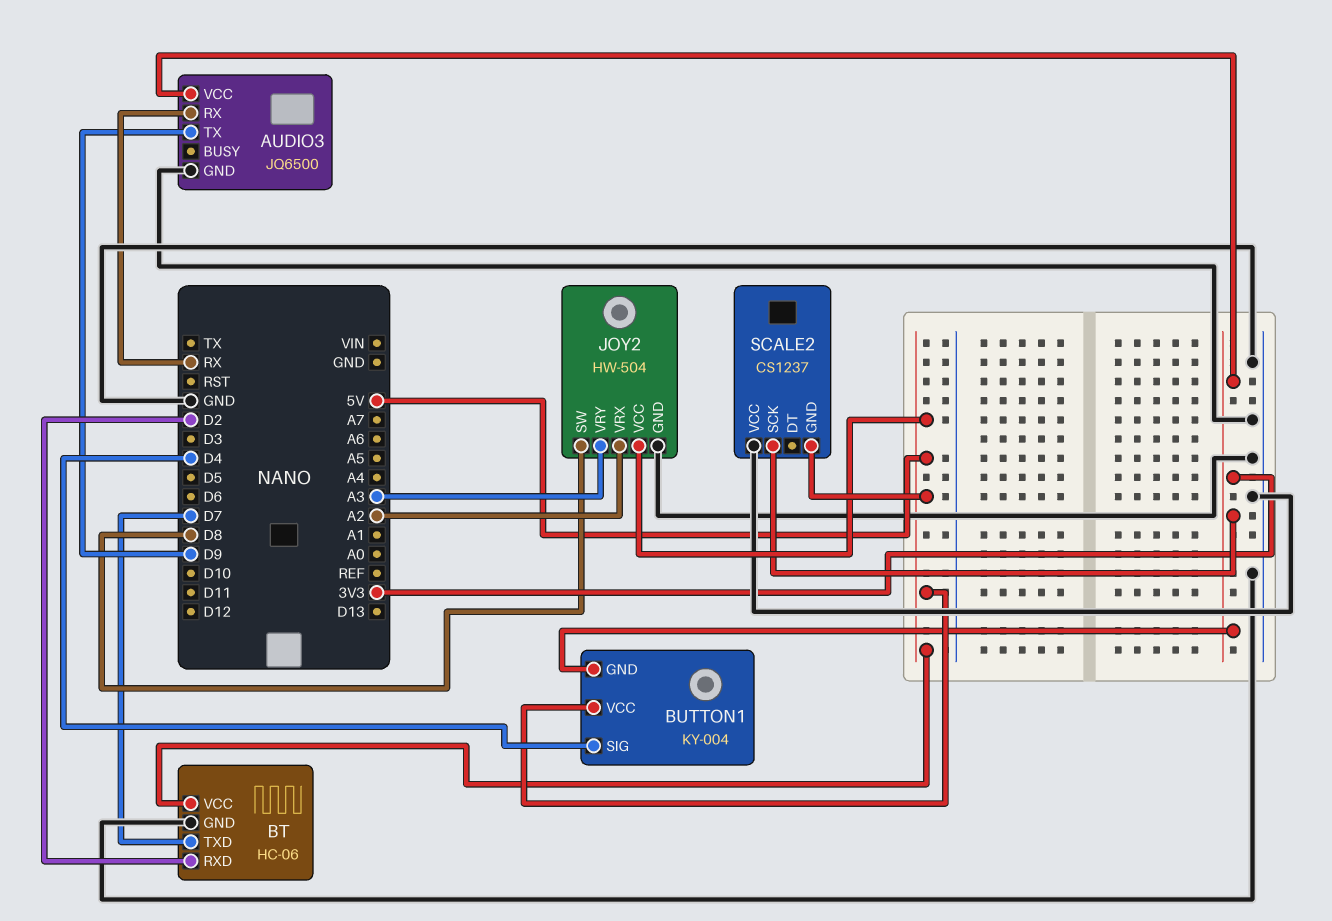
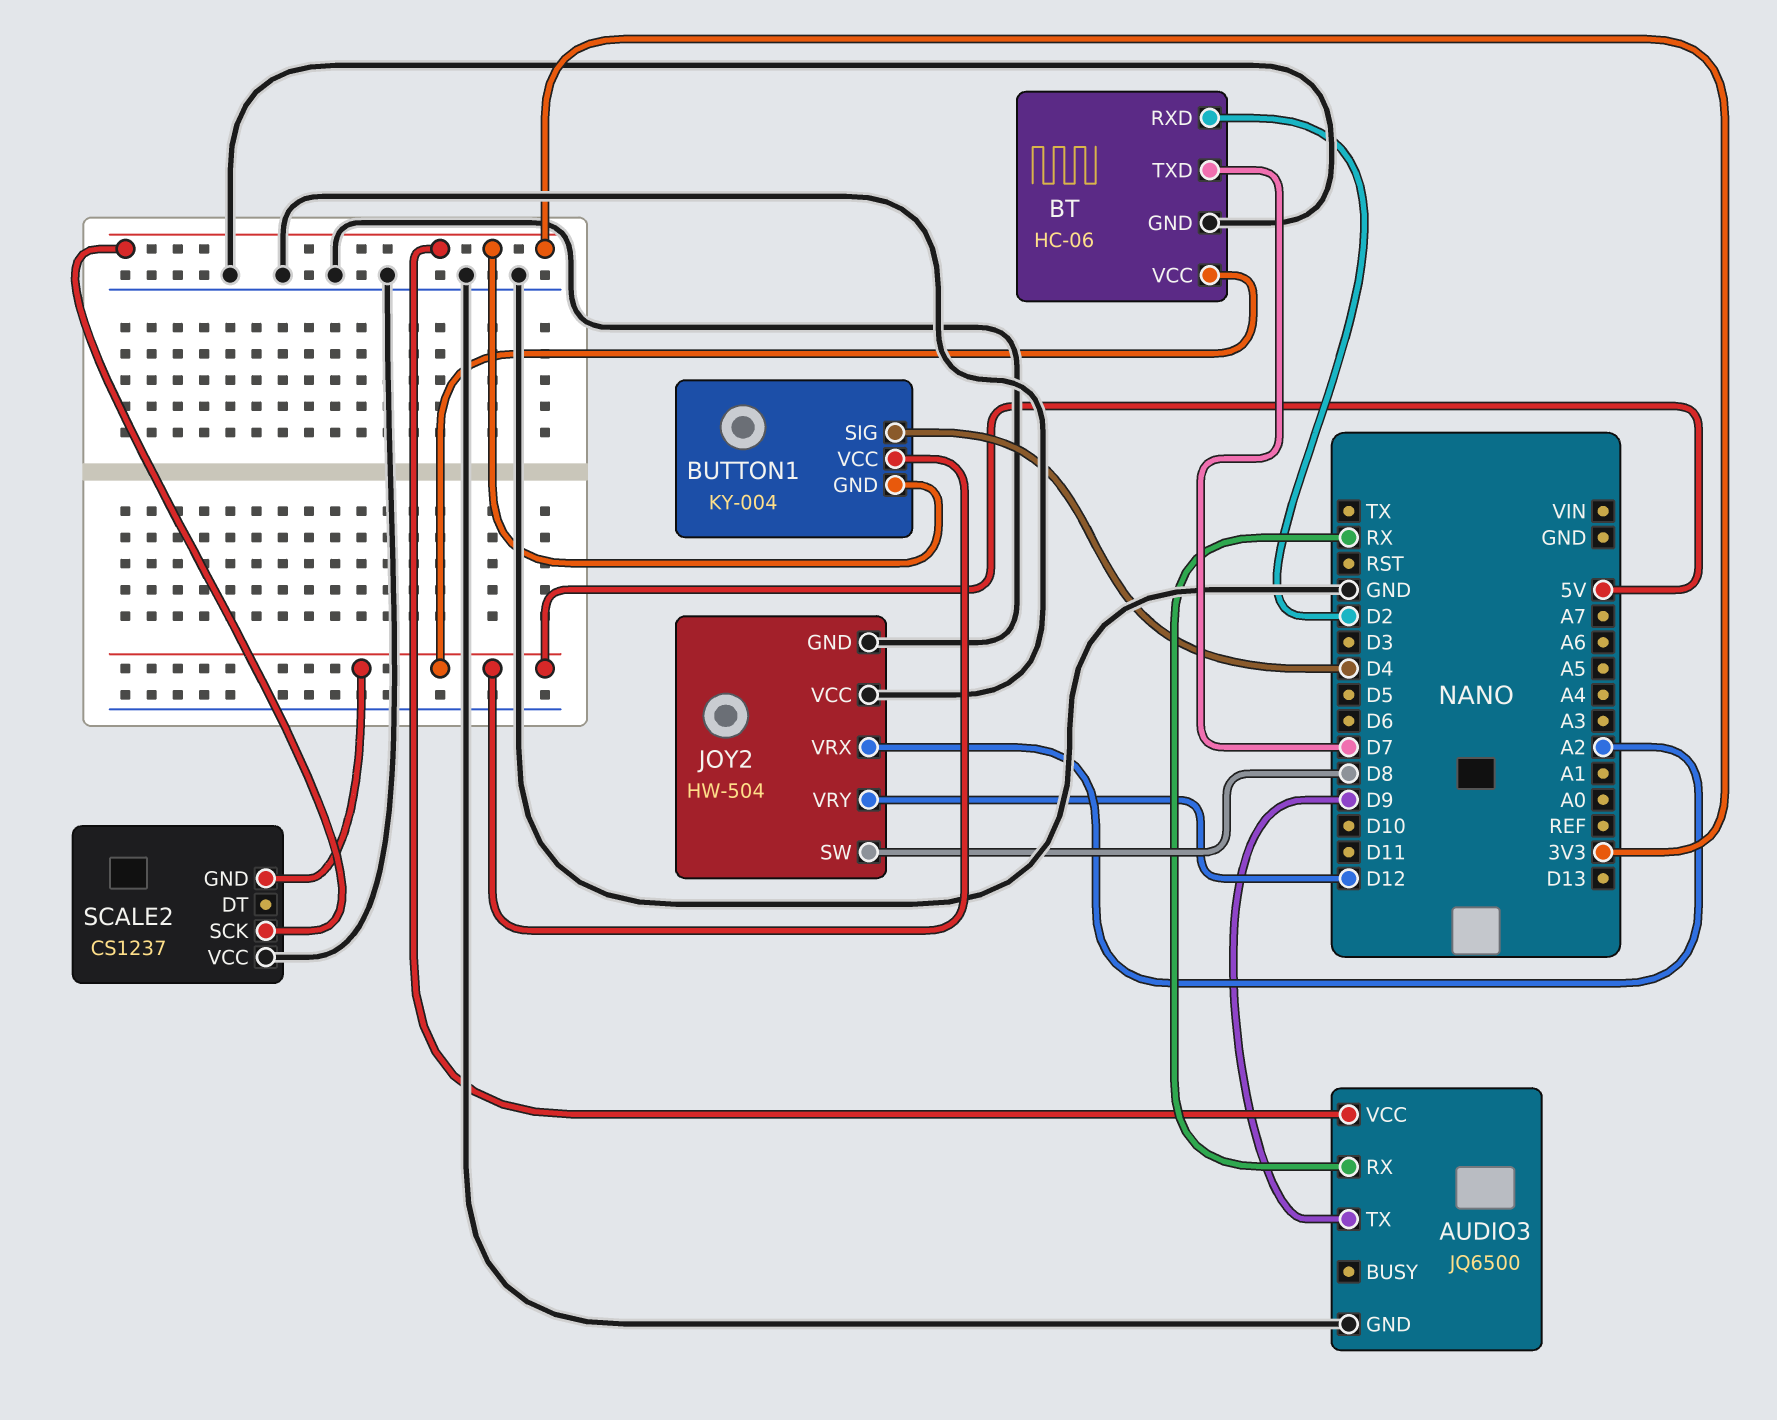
JOY2 pin VCC: 5V -> GND
JOY2 pin VRY: A3 -> D12

